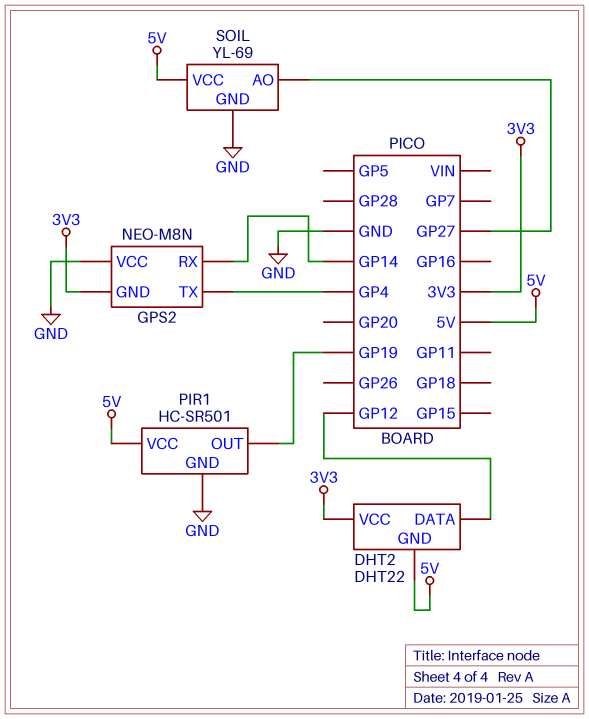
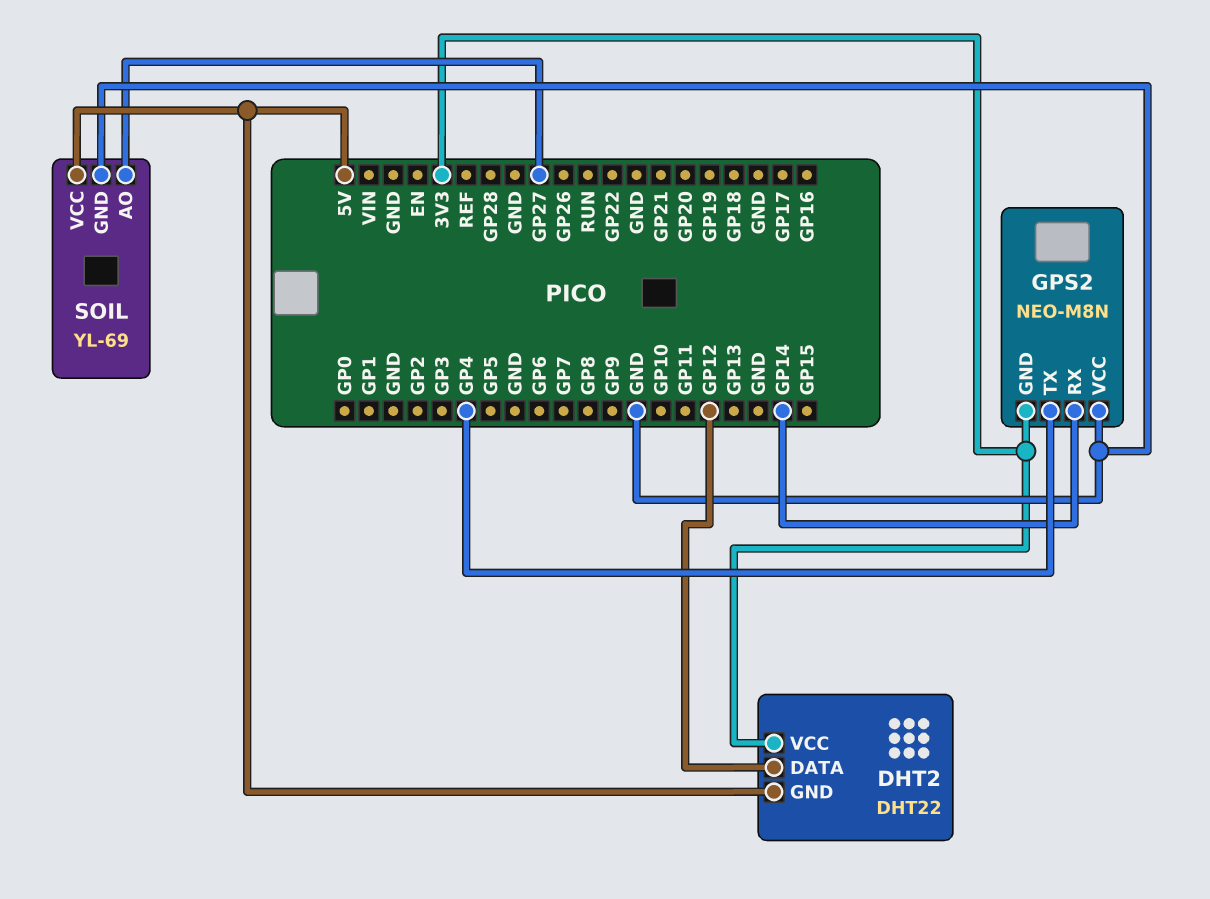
PIR1: HC-SR501 -> none
PIR1 pin GND: GND -> none
PIR1 pin OUT: GP19 -> none
PIR1 pin VCC: 5V -> none

